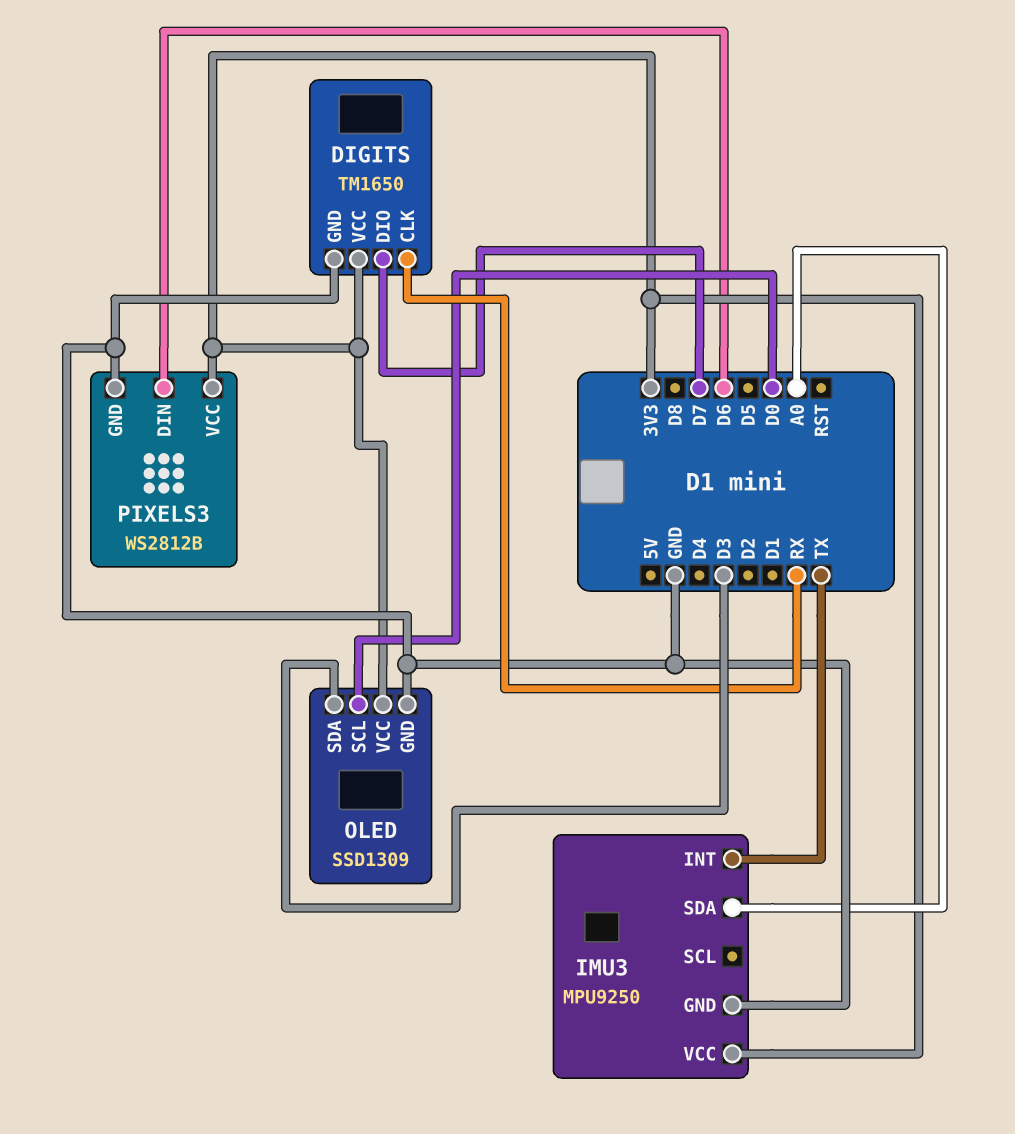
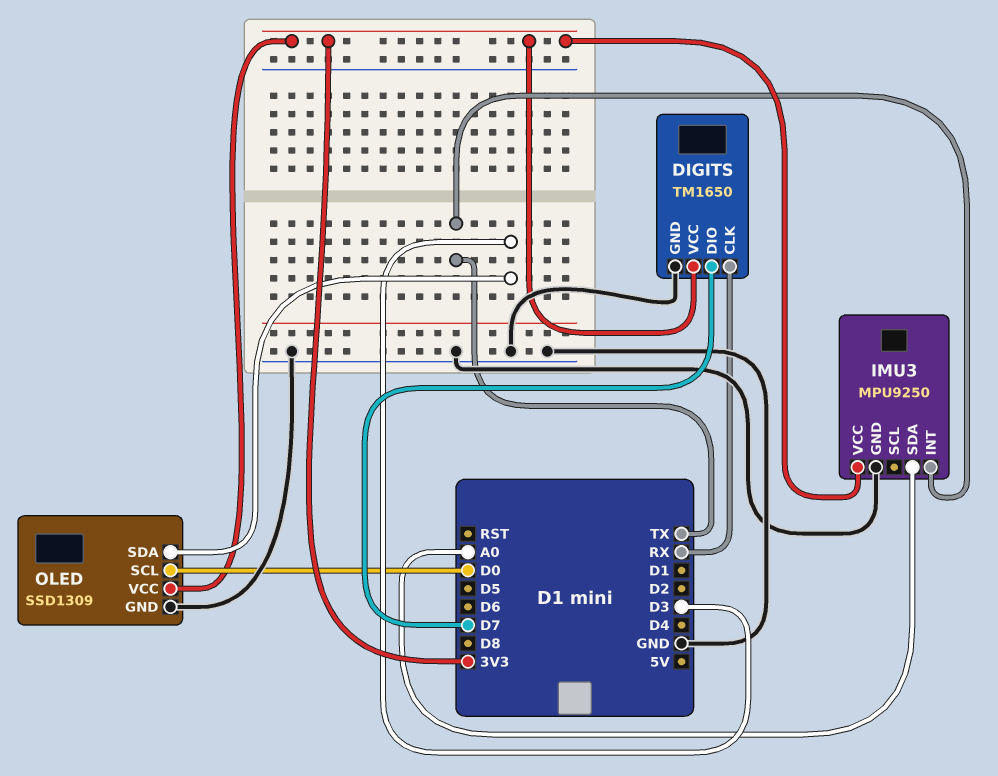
PIXELS3: WS2812B -> none
PIXELS3 pin DIN: D6 -> none
PIXELS3 pin GND: GND -> none
PIXELS3 pin VCC: 3V3 -> none

